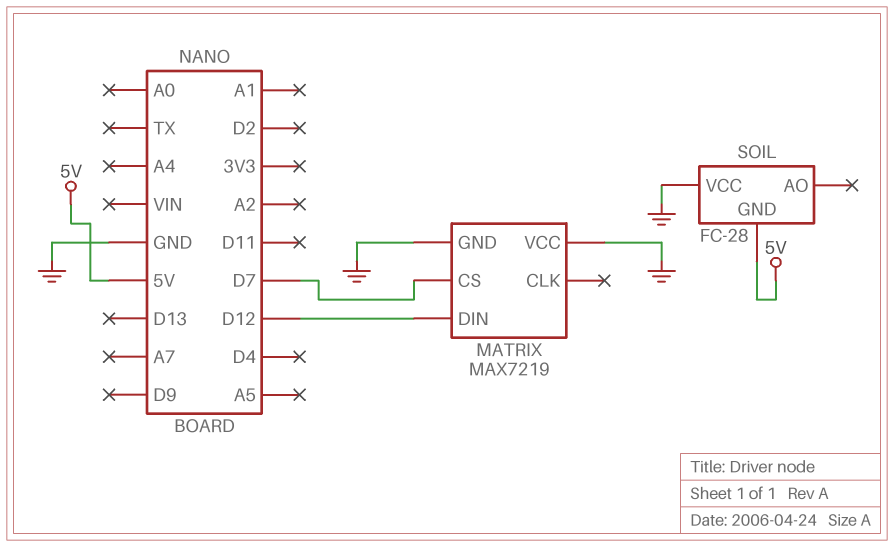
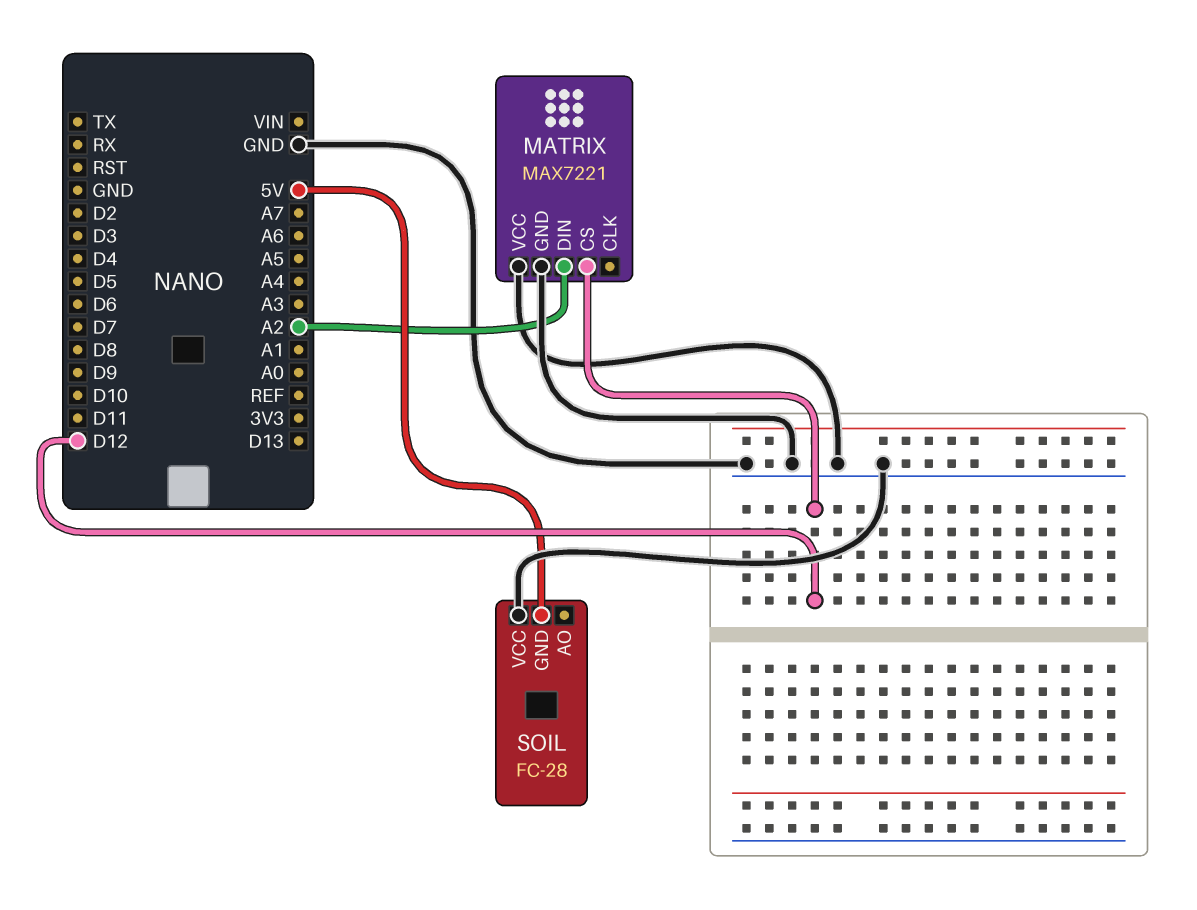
MATRIX: MAX7219 -> MAX7221
MATRIX pin CS: D7 -> D12
MATRIX pin DIN: D12 -> A2

